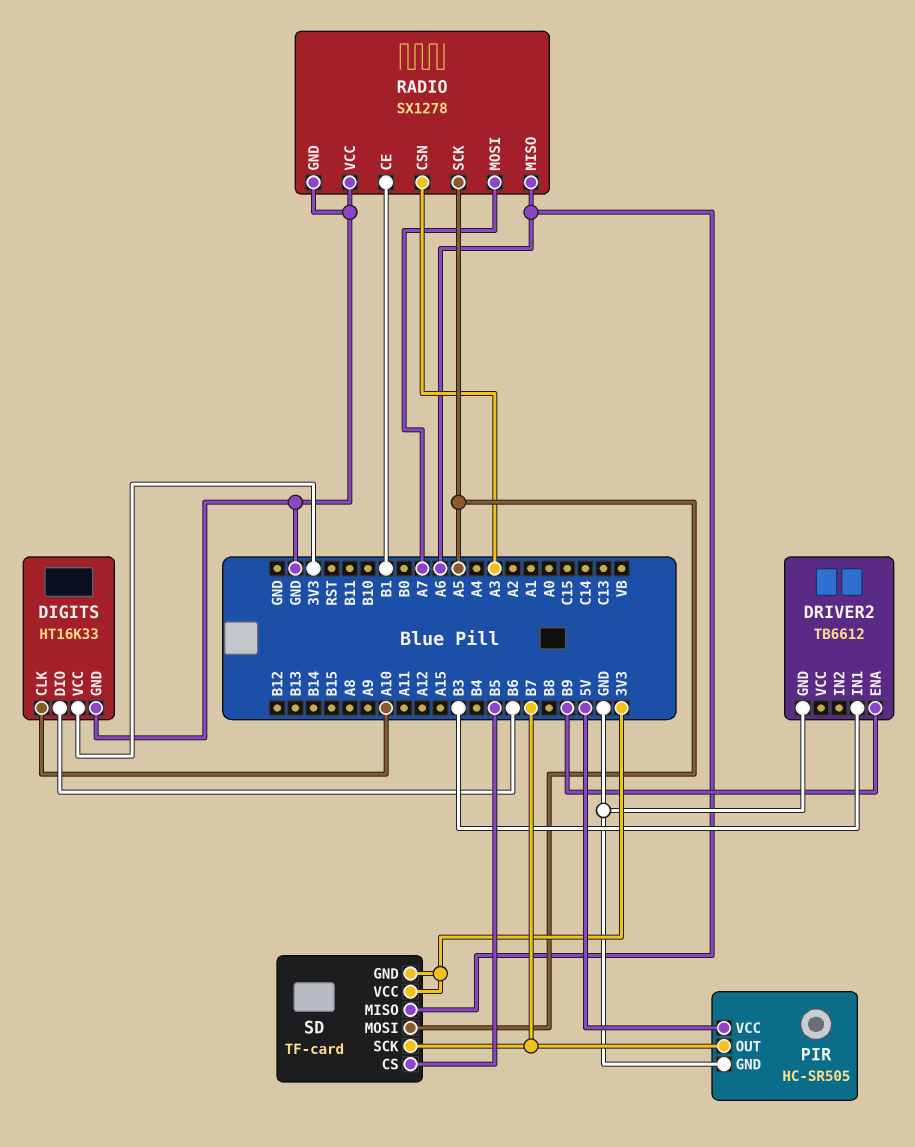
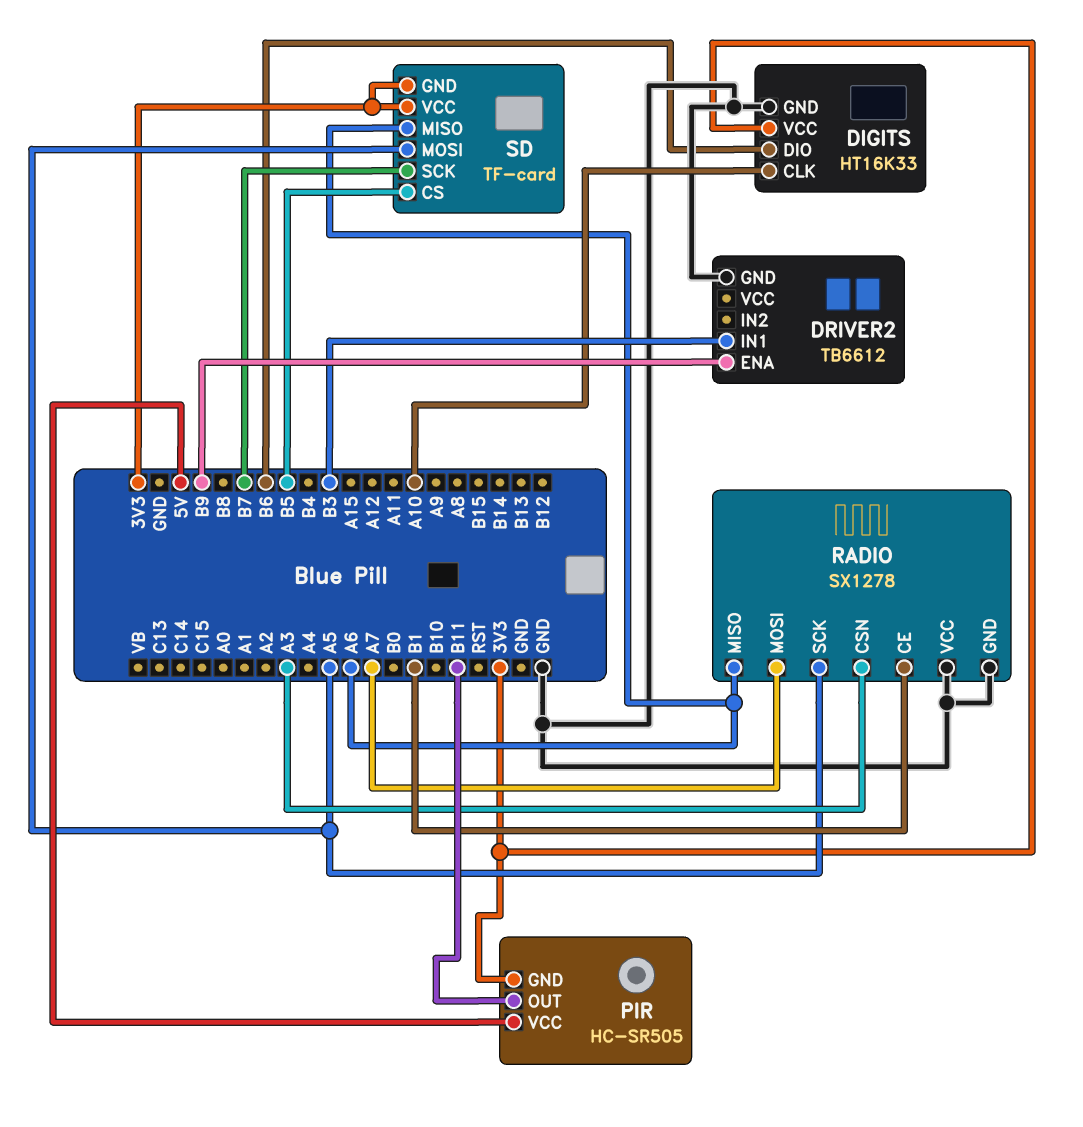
PIR pin GND: GND -> 3V3
PIR pin OUT: B7 -> B11

